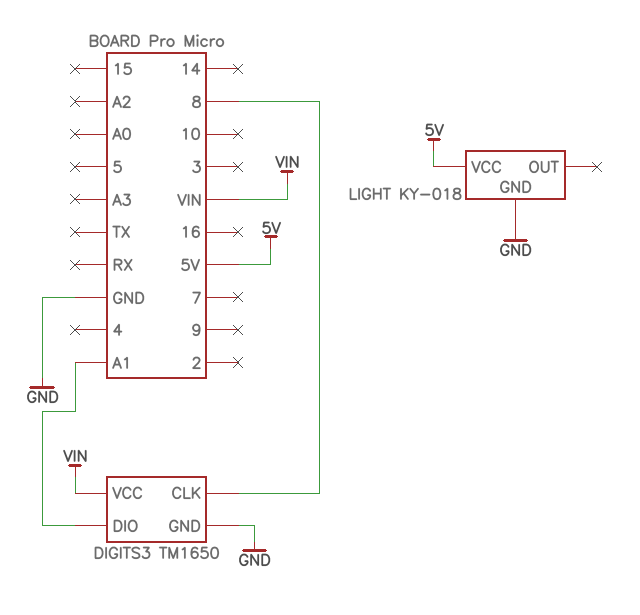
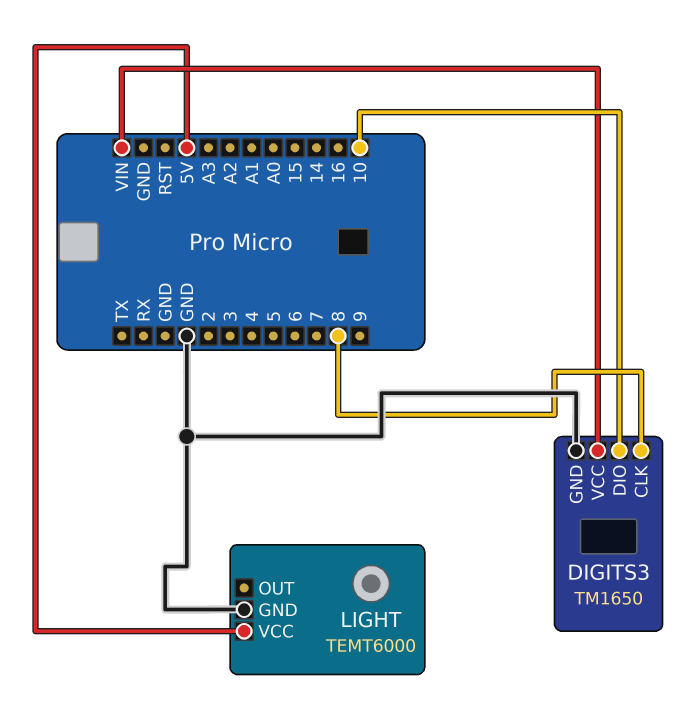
DIGITS3 pin DIO: A1 -> 10
LIGHT: KY-018 -> TEMT6000

